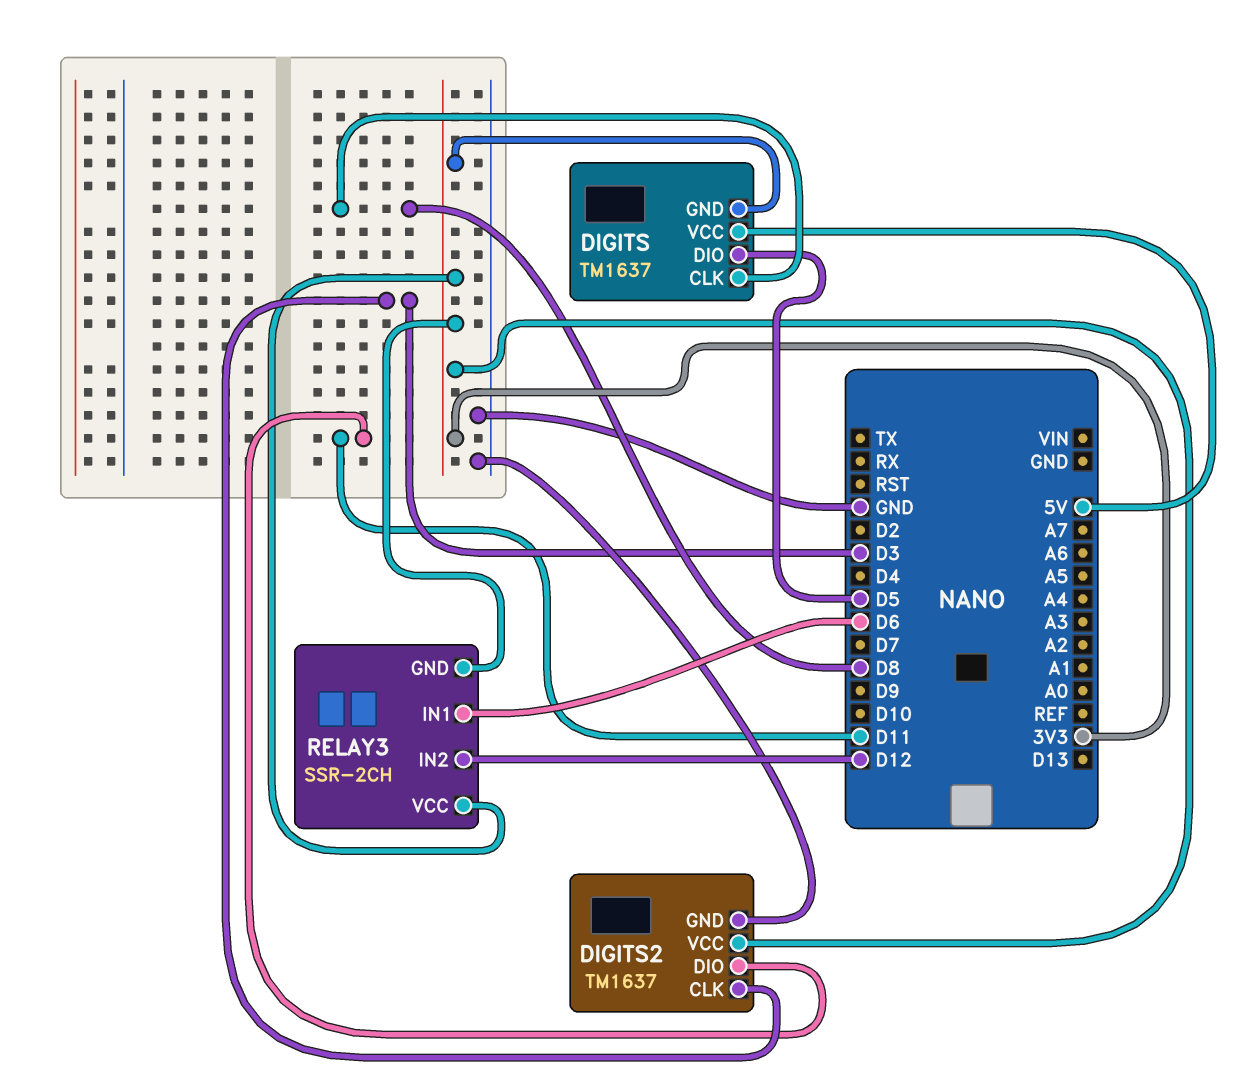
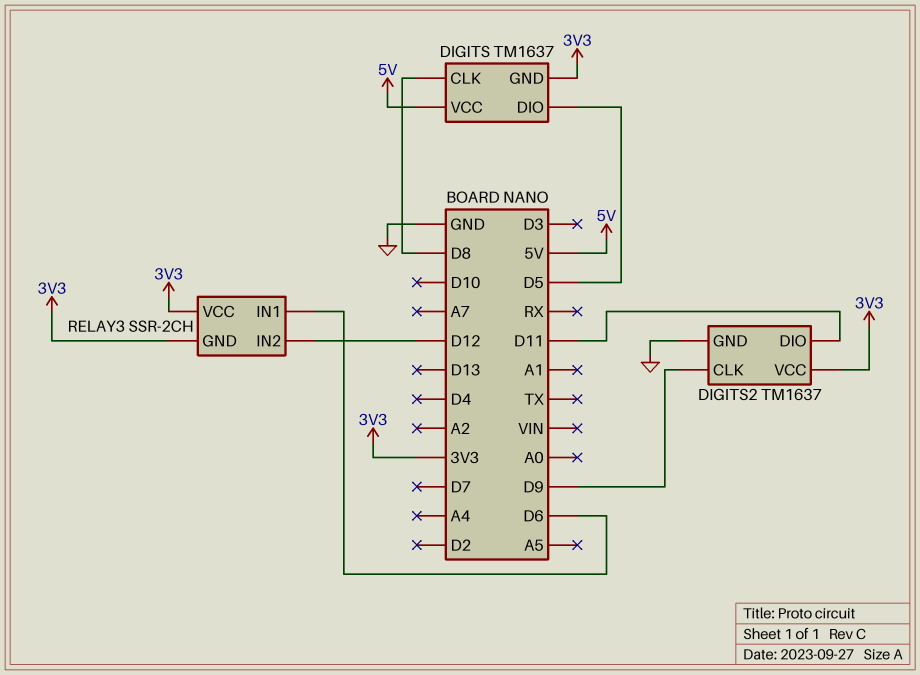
DIGITS2 pin CLK: D3 -> D9

